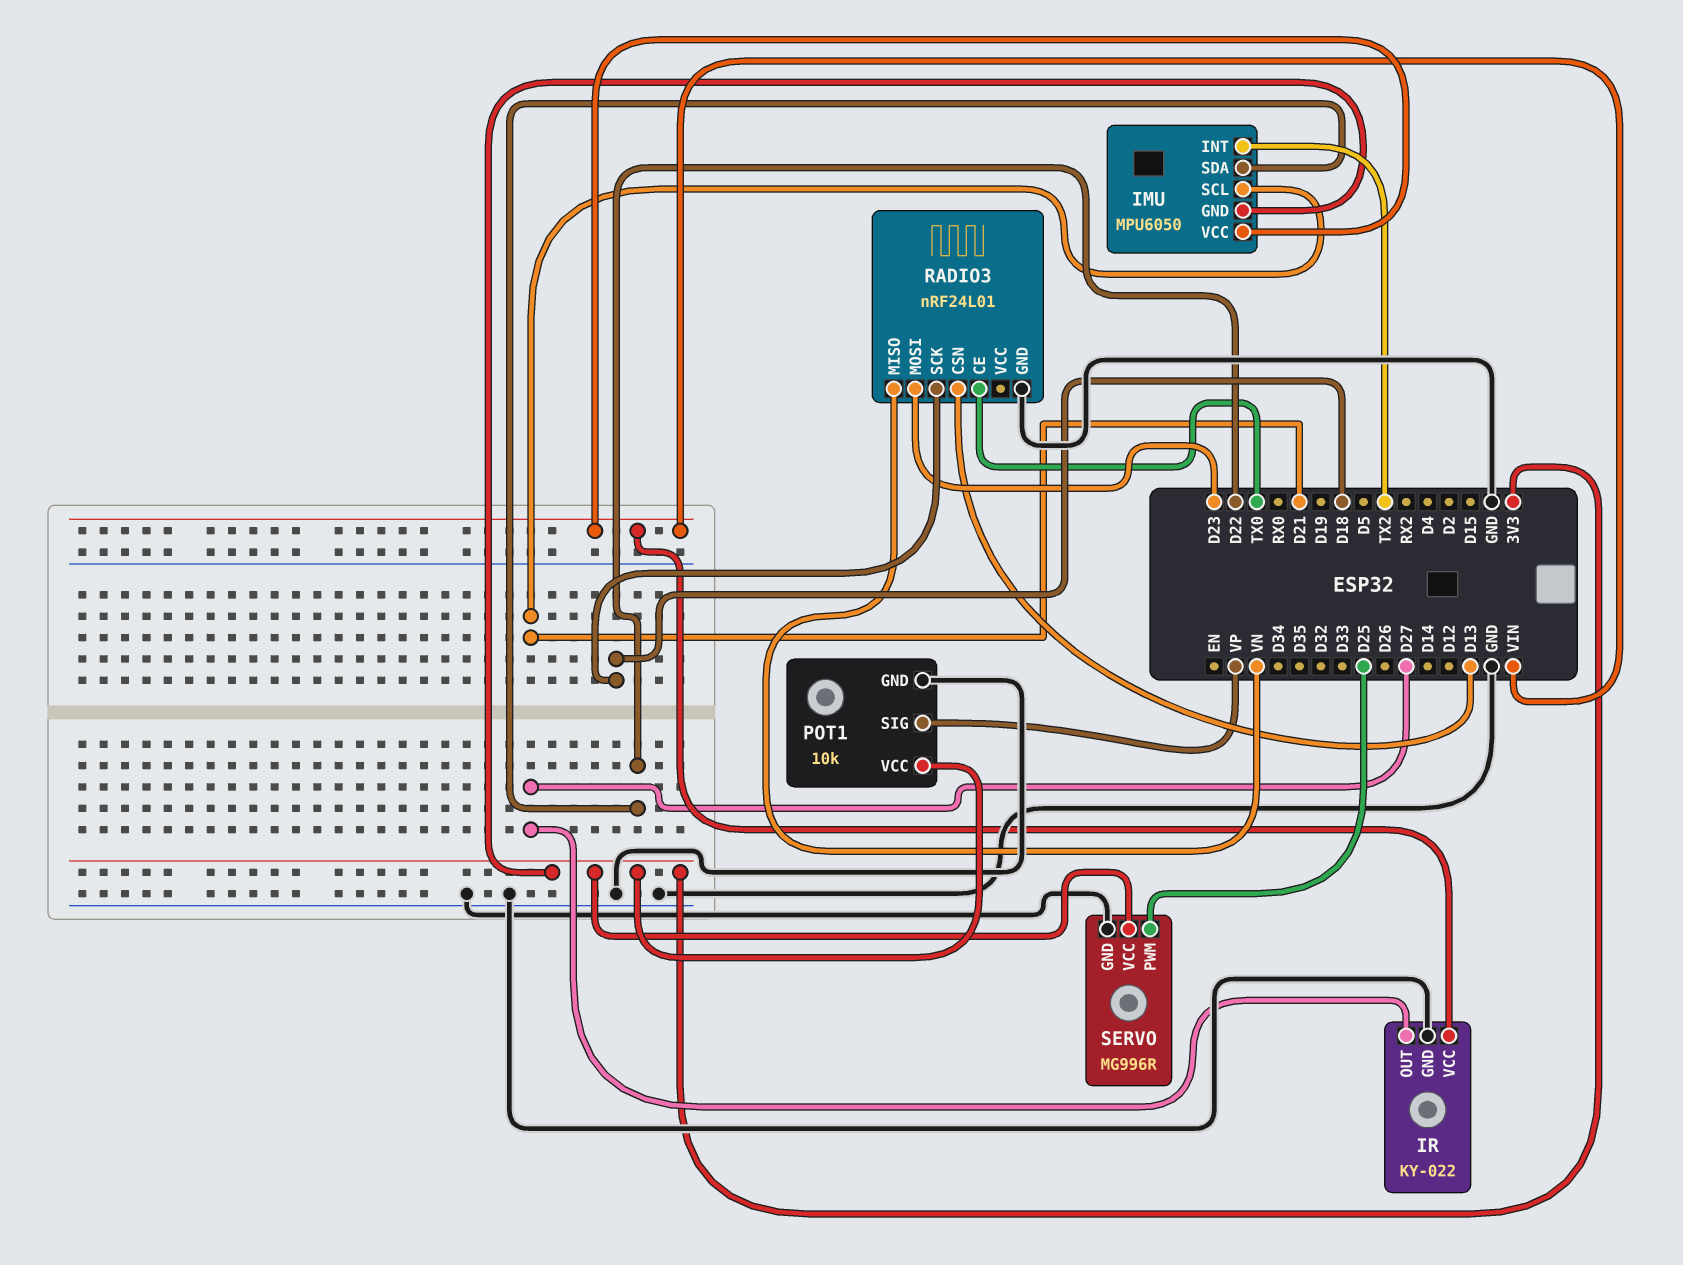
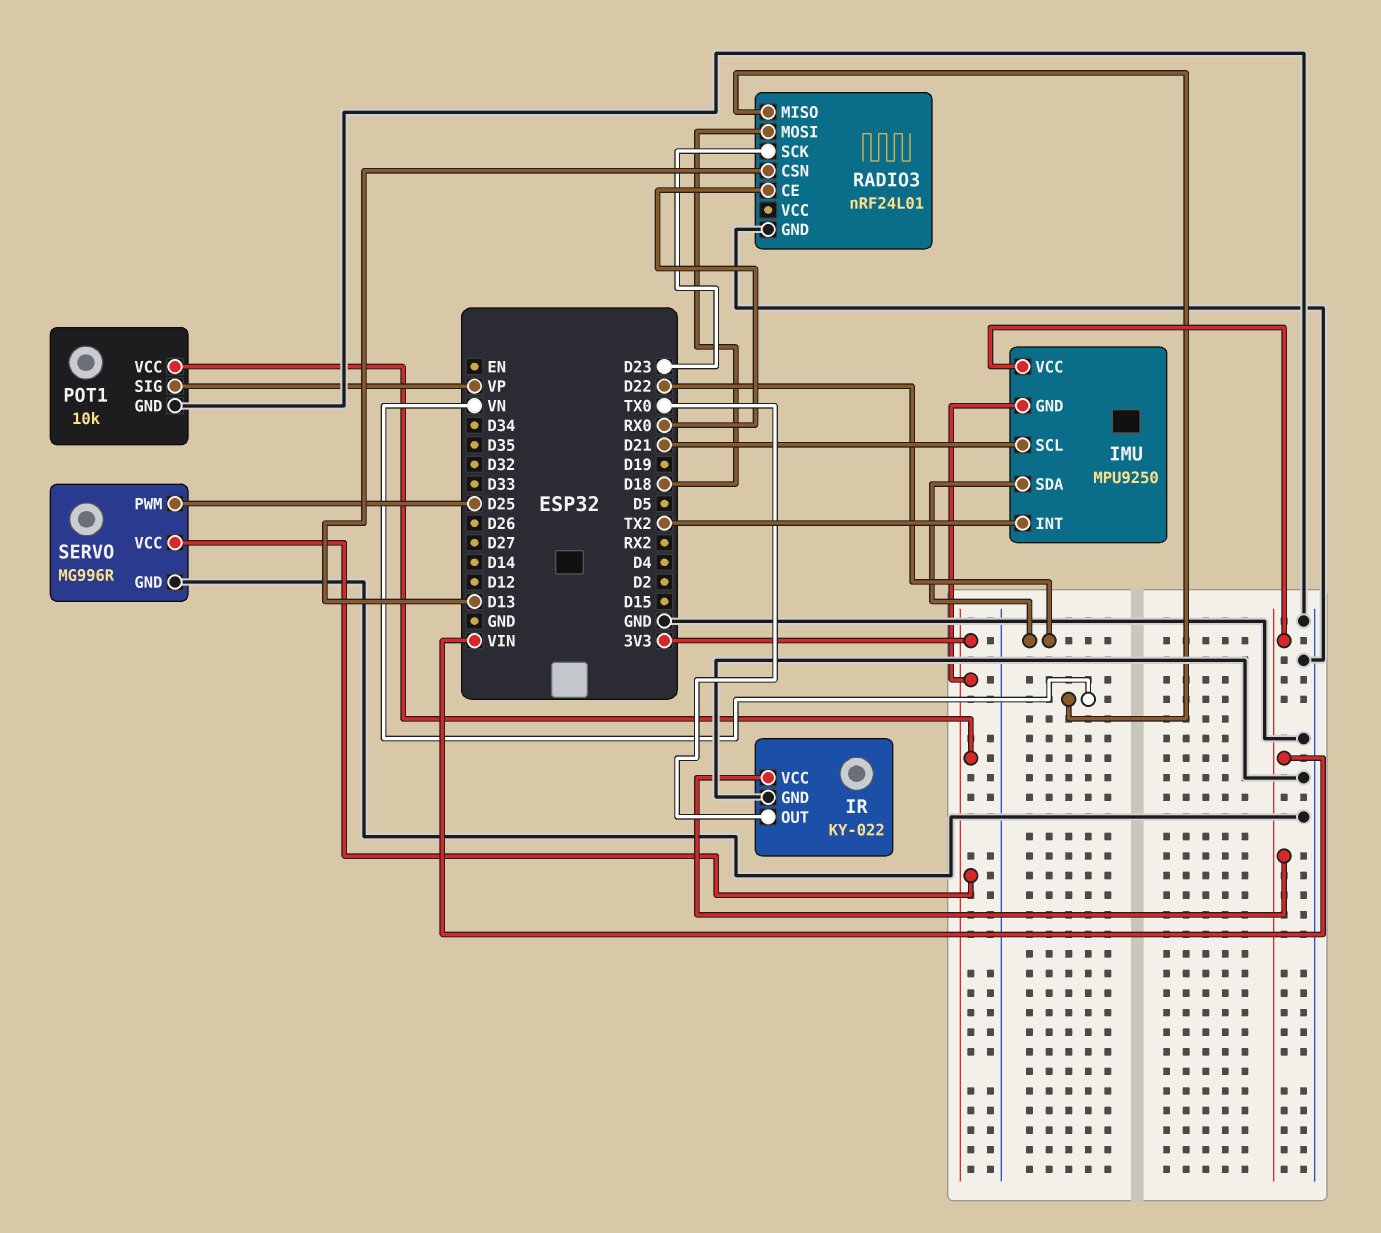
IMU: MPU6050 -> MPU9250
IR pin OUT: D27 -> TX0
RADIO3 pin CE: TX0 -> RX0
RADIO3 pin MOSI: D23 -> D18
RADIO3 pin SCK: D18 -> D23

